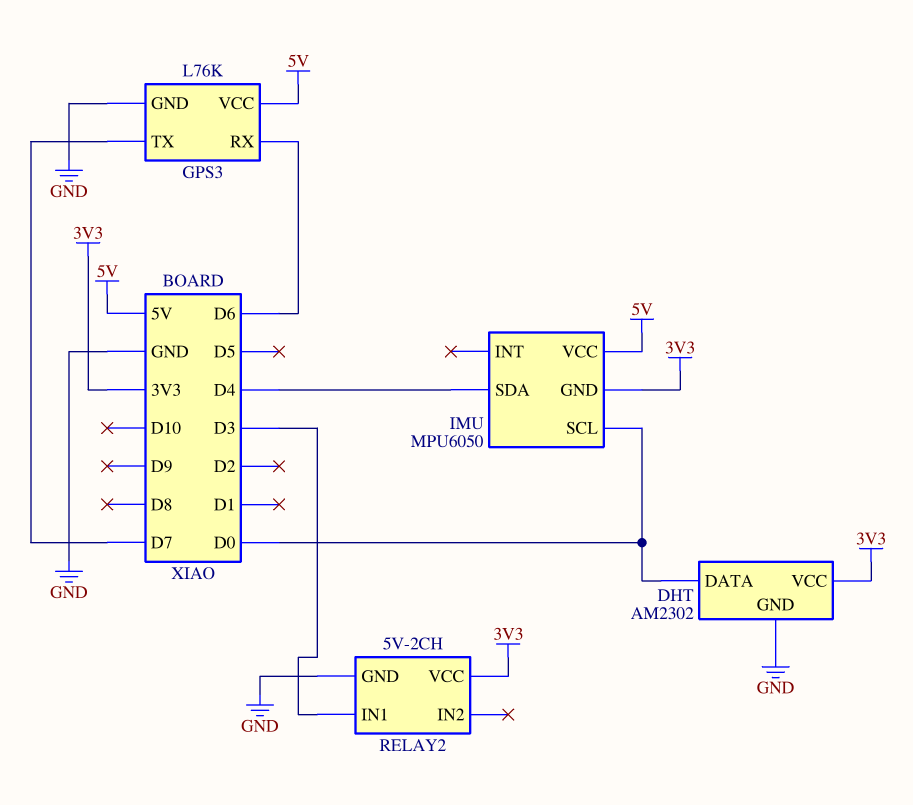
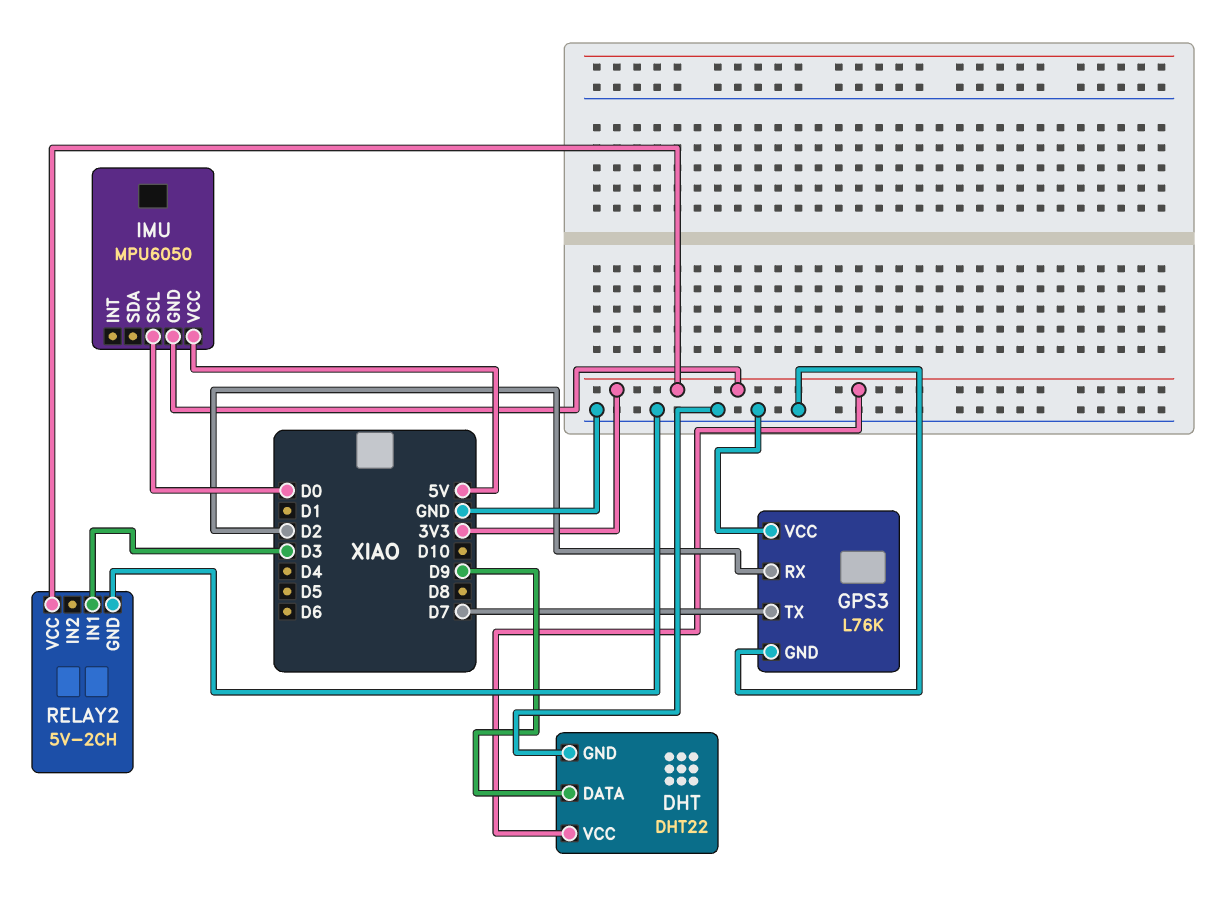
DHT: AM2302 -> DHT22
DHT pin DATA: D0 -> D9
GPS3 pin RX: D6 -> D2
GPS3 pin VCC: 5V -> GND
IMU pin SDA: D4 -> none

